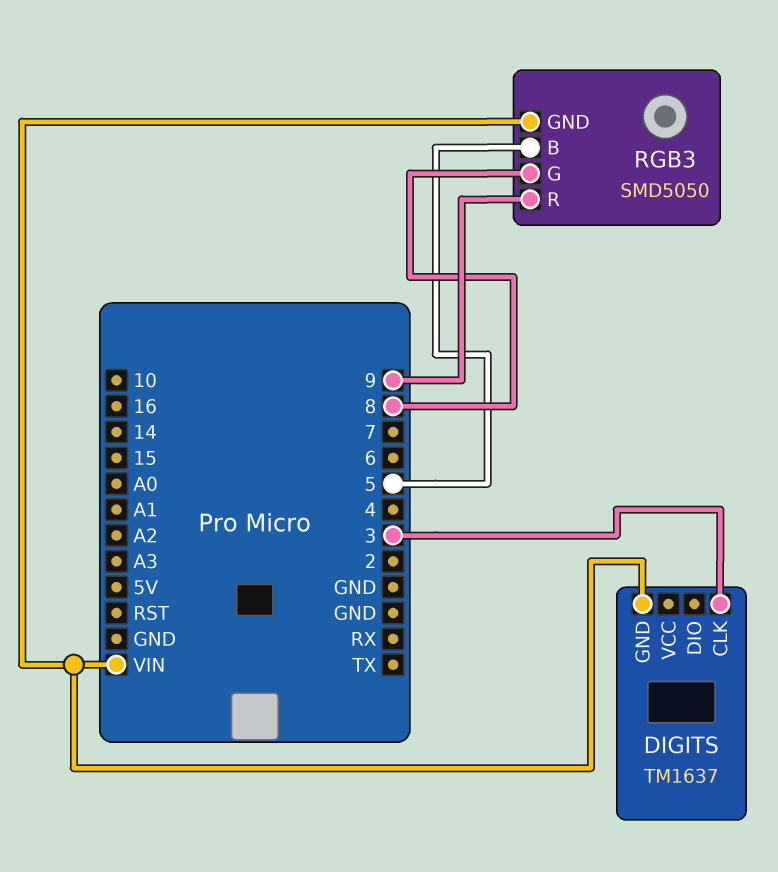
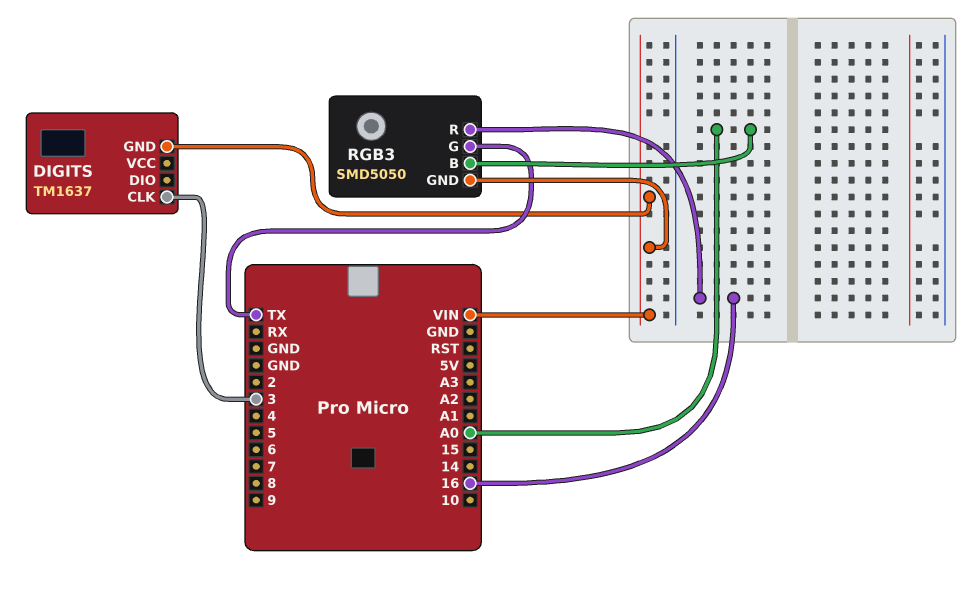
RGB3 pin B: 5 -> A0
RGB3 pin G: 8 -> TX
RGB3 pin R: 9 -> 16

